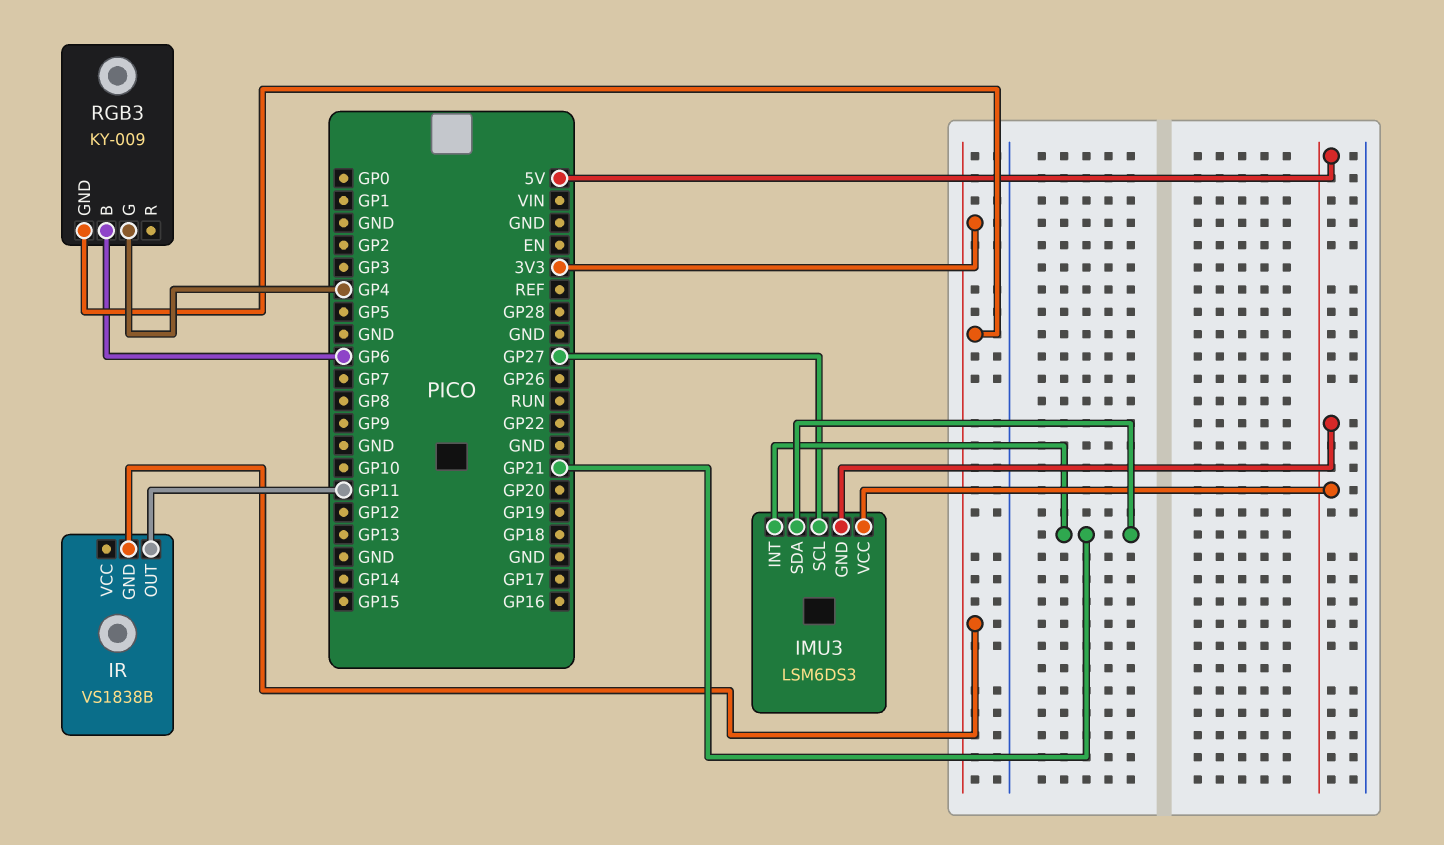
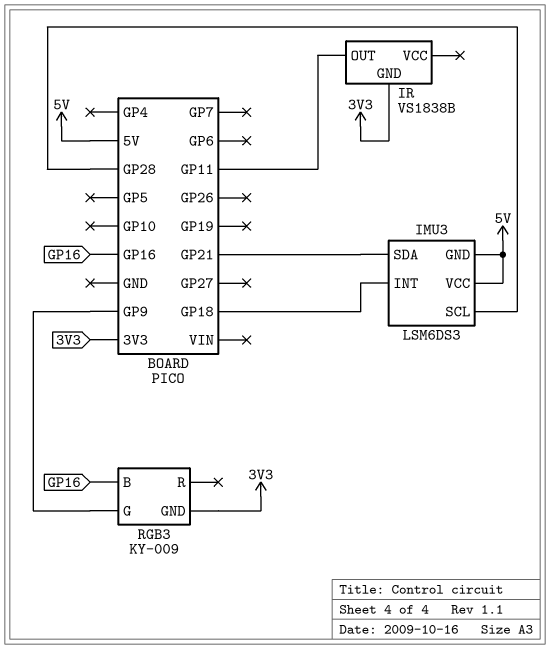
IMU3 pin INT: GP21 -> GP18
IMU3 pin SCL: GP27 -> GP28
RGB3 pin B: GP6 -> GP16
RGB3 pin G: GP4 -> GP9

